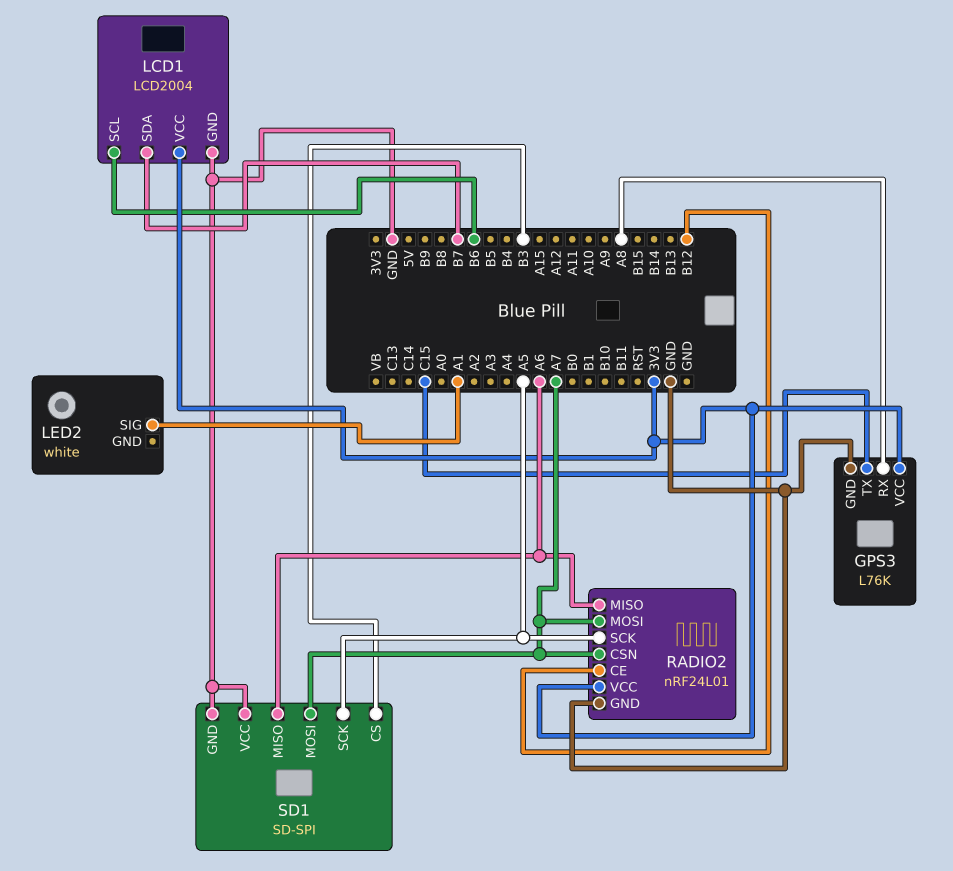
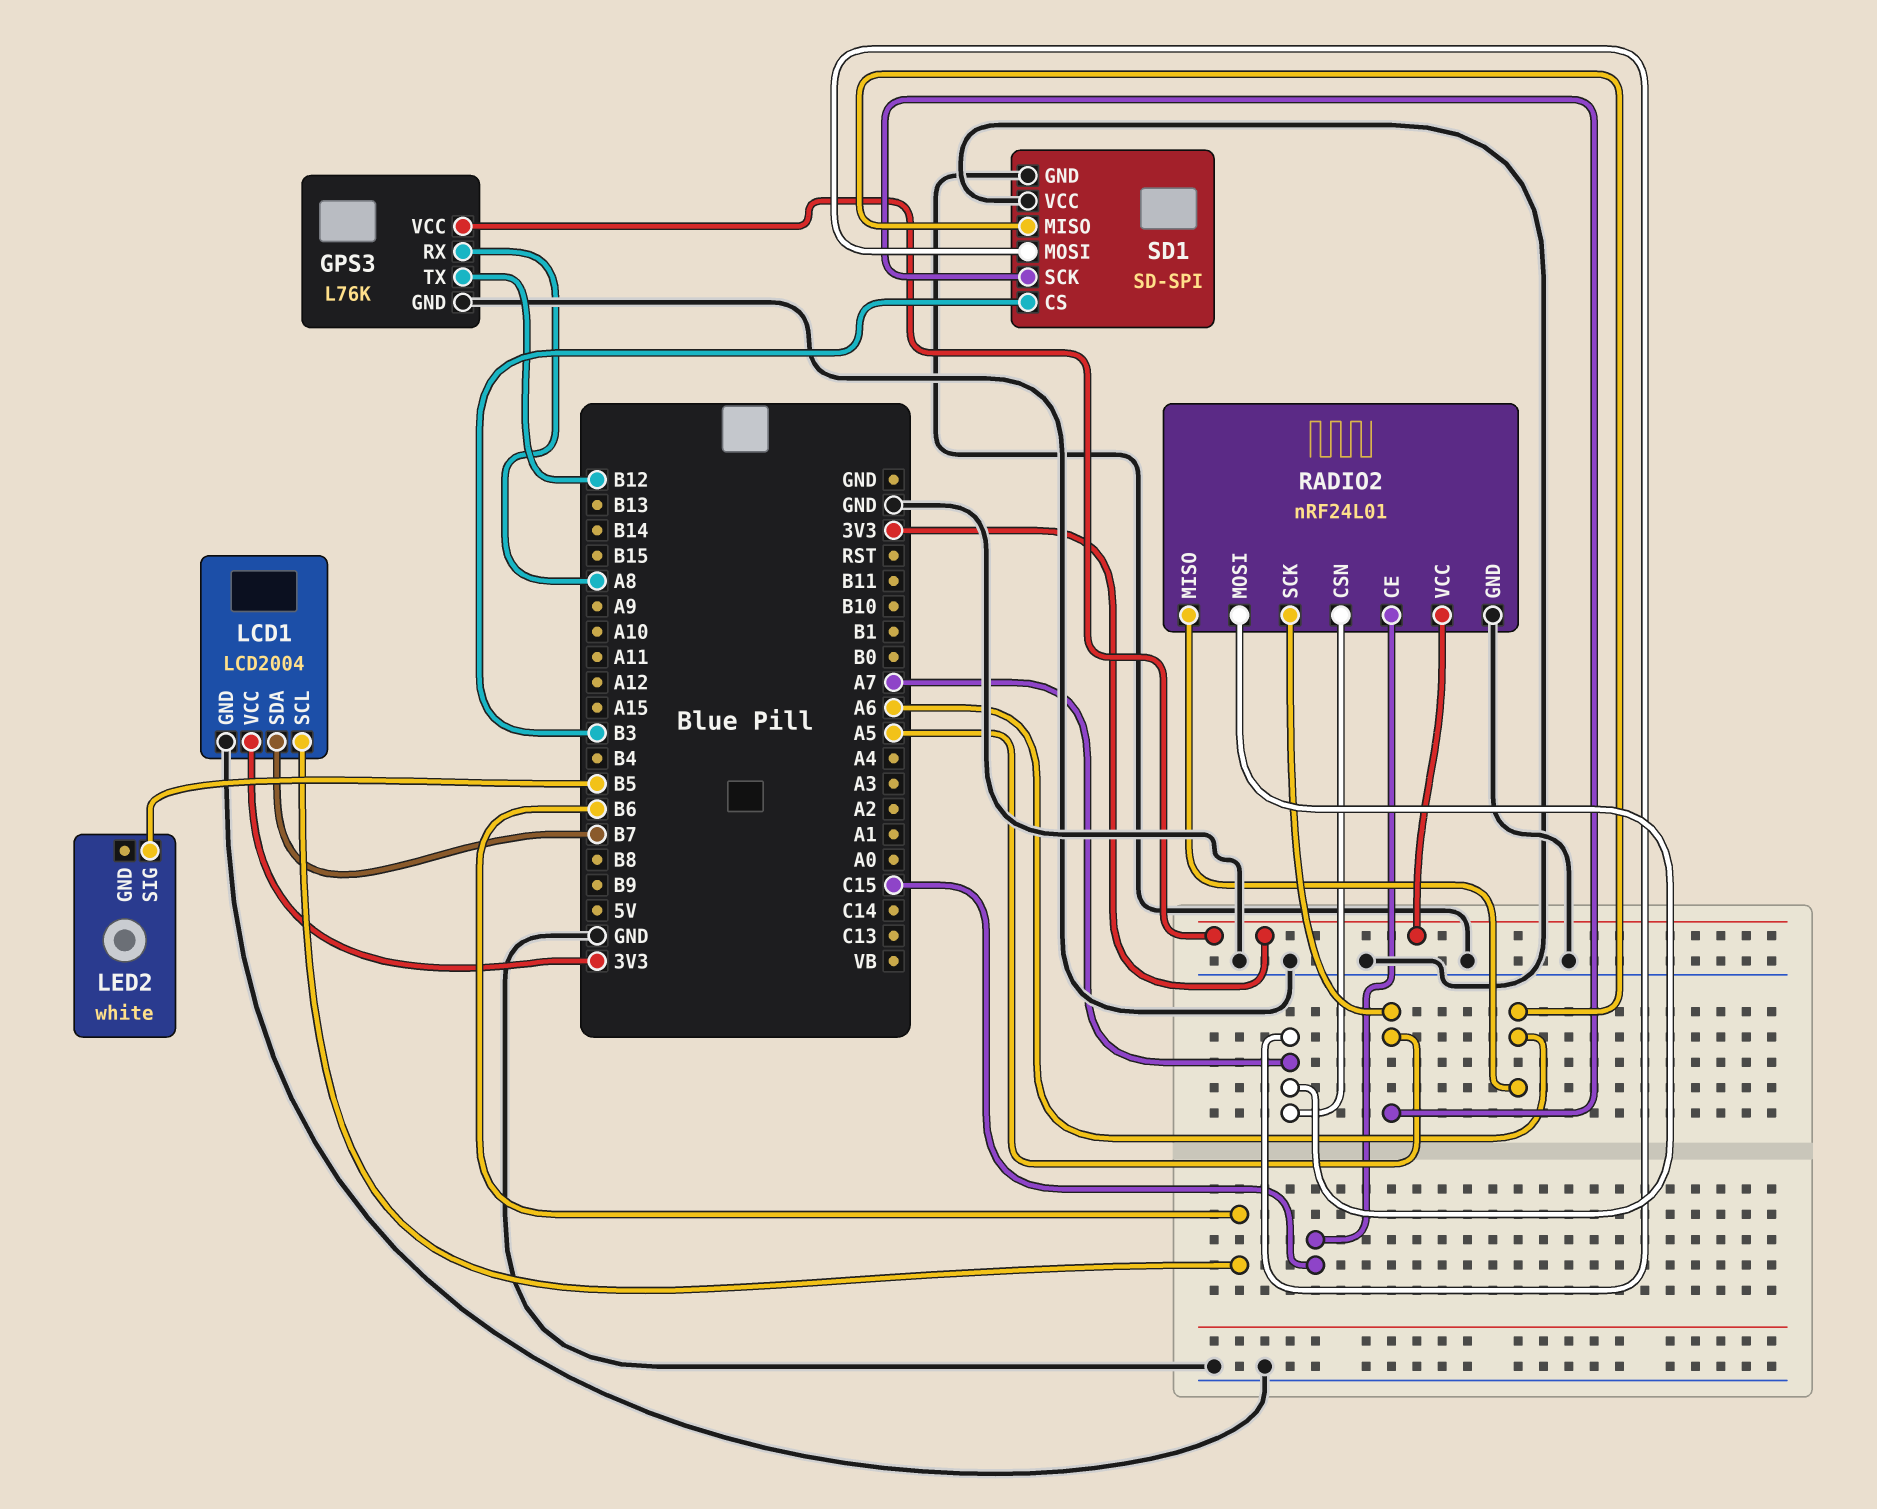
GPS3 pin TX: C15 -> B12
LED2 pin SIG: A1 -> B5
RADIO2 pin CE: B12 -> C15

